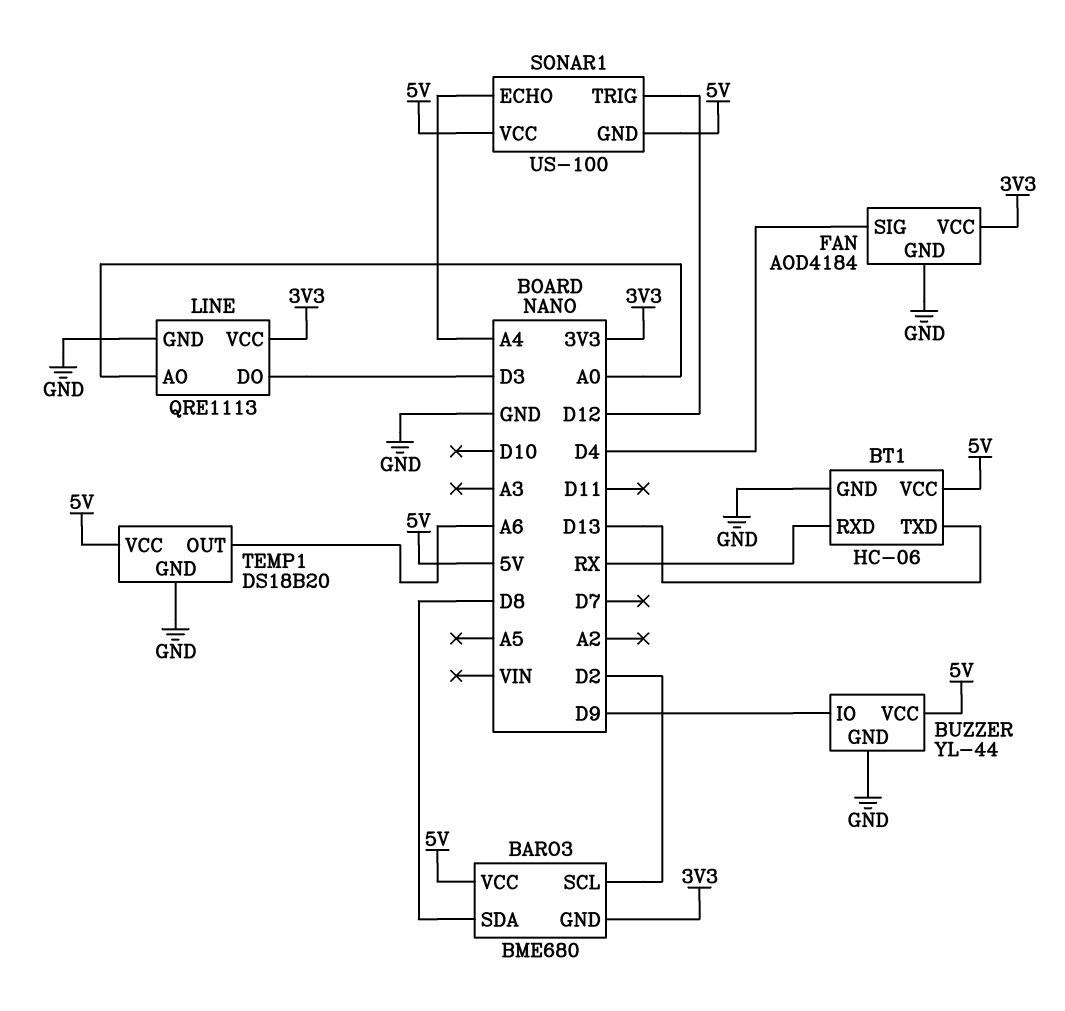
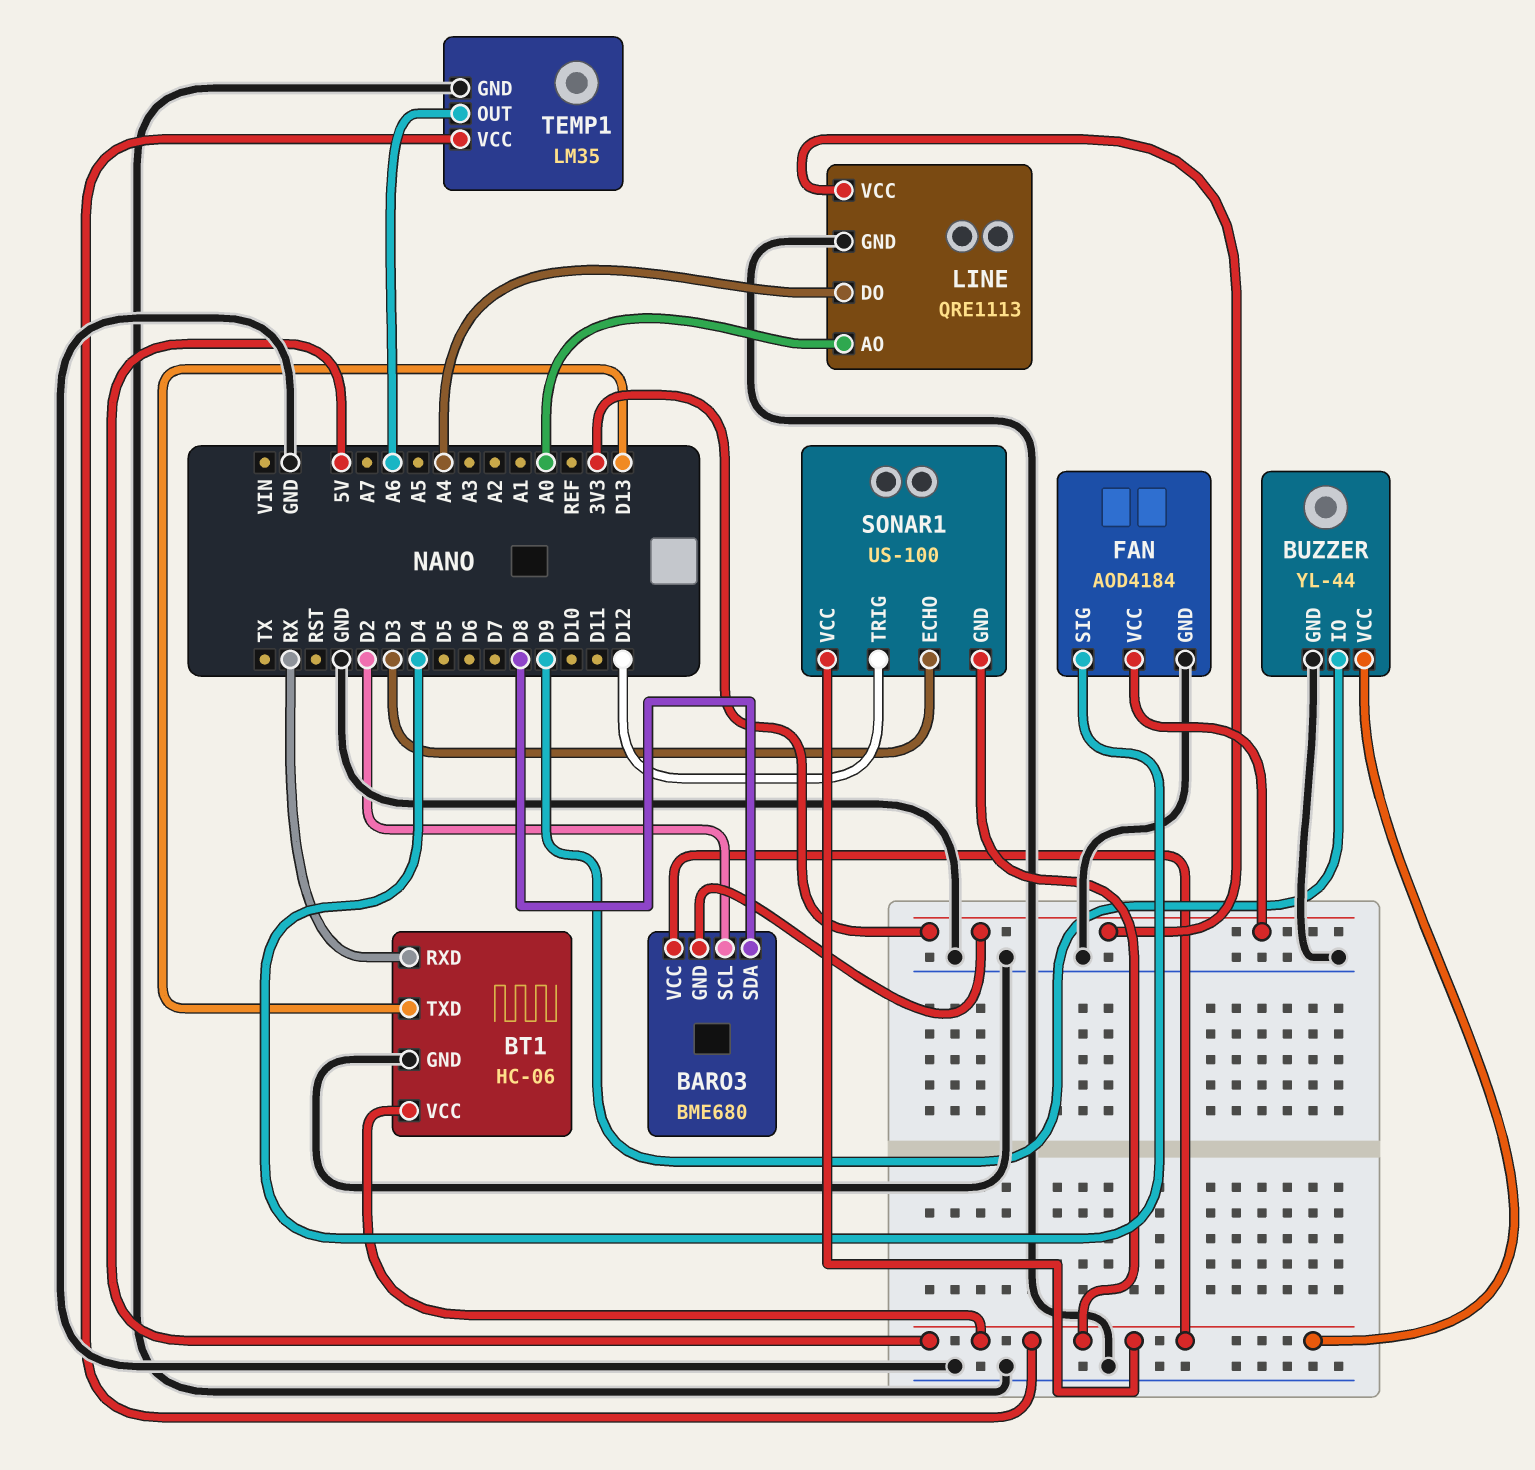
LINE pin DO: D3 -> A4
SONAR1 pin ECHO: A4 -> D3
TEMP1: DS18B20 -> LM35

